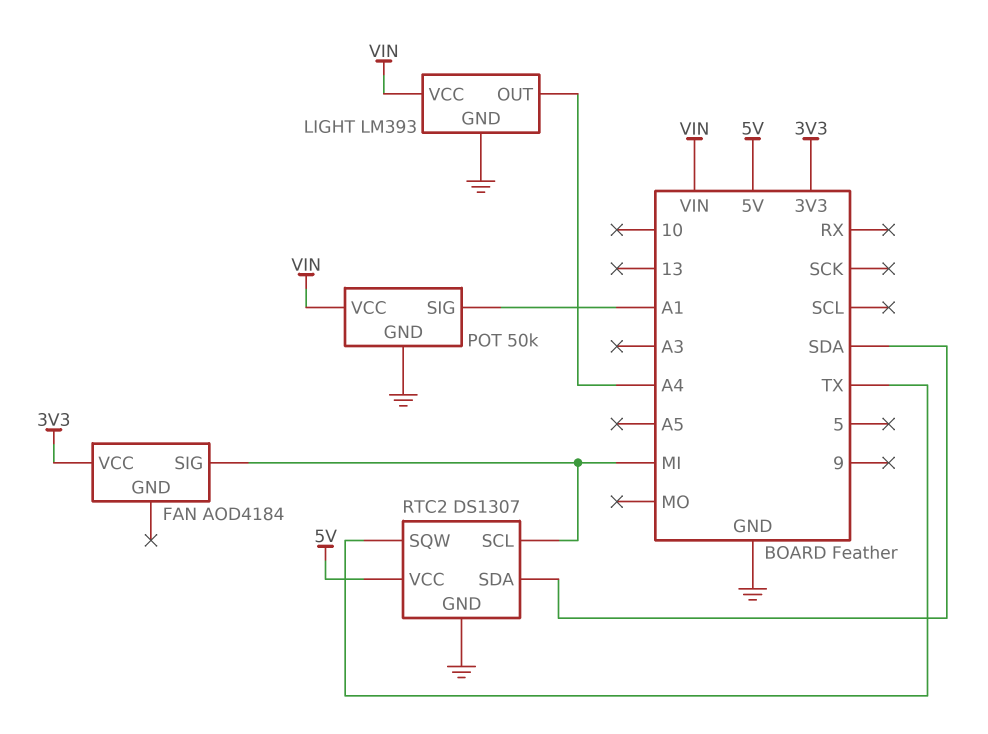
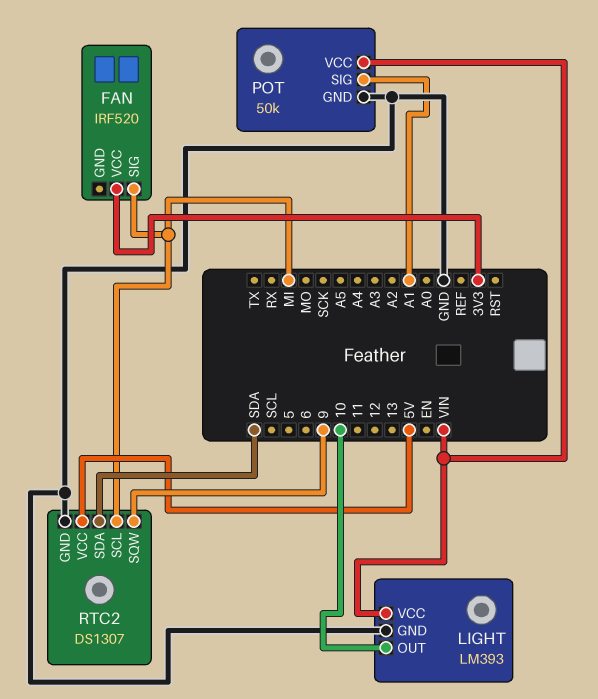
FAN: AOD4184 -> IRF520
LIGHT pin OUT: A4 -> 10
RTC2 pin SQW: TX -> 9

